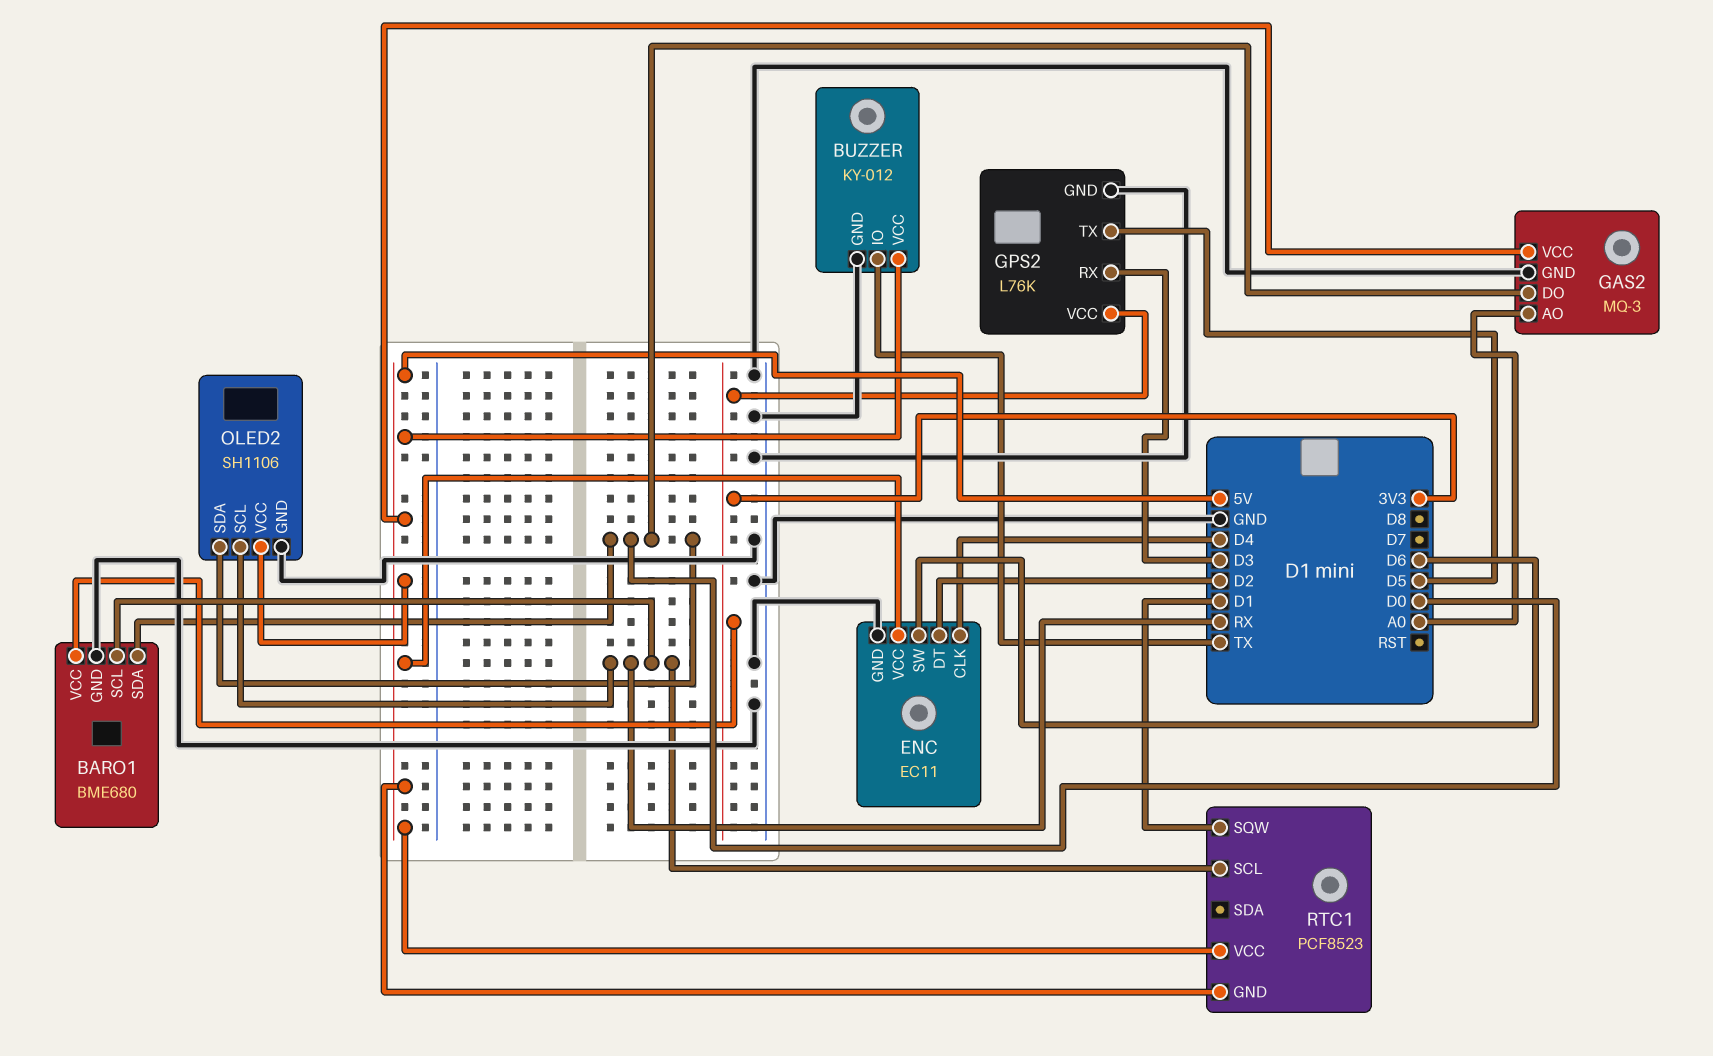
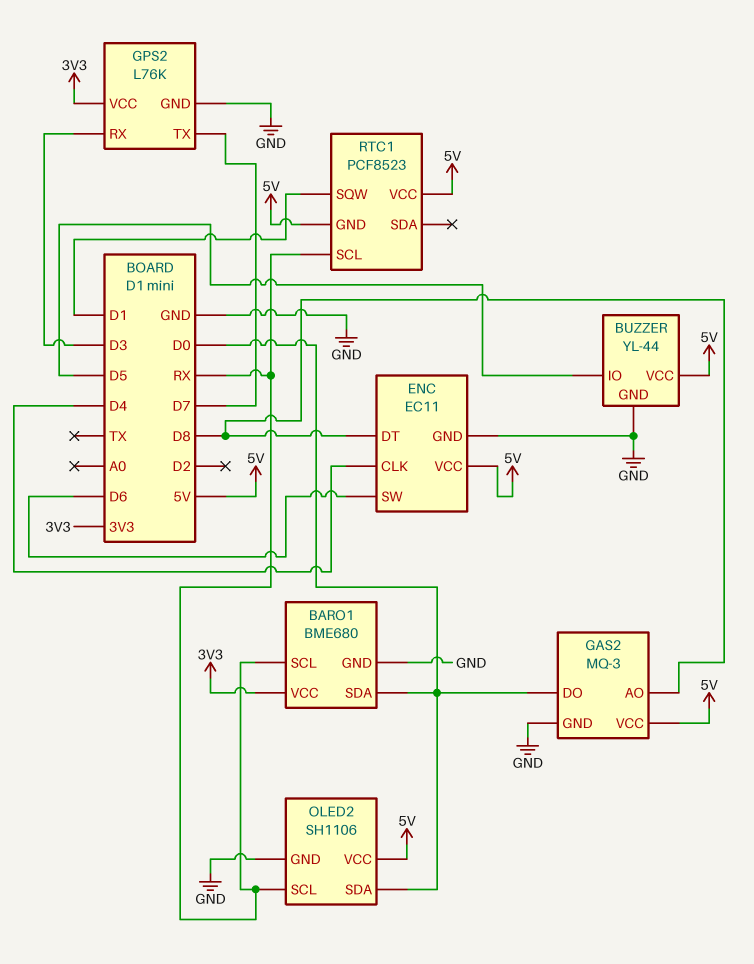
BUZZER: KY-012 -> YL-44
BUZZER pin IO: TX -> D5
ENC pin DT: D2 -> D8
GAS2 pin AO: A0 -> D8
GPS2 pin TX: D5 -> D7

